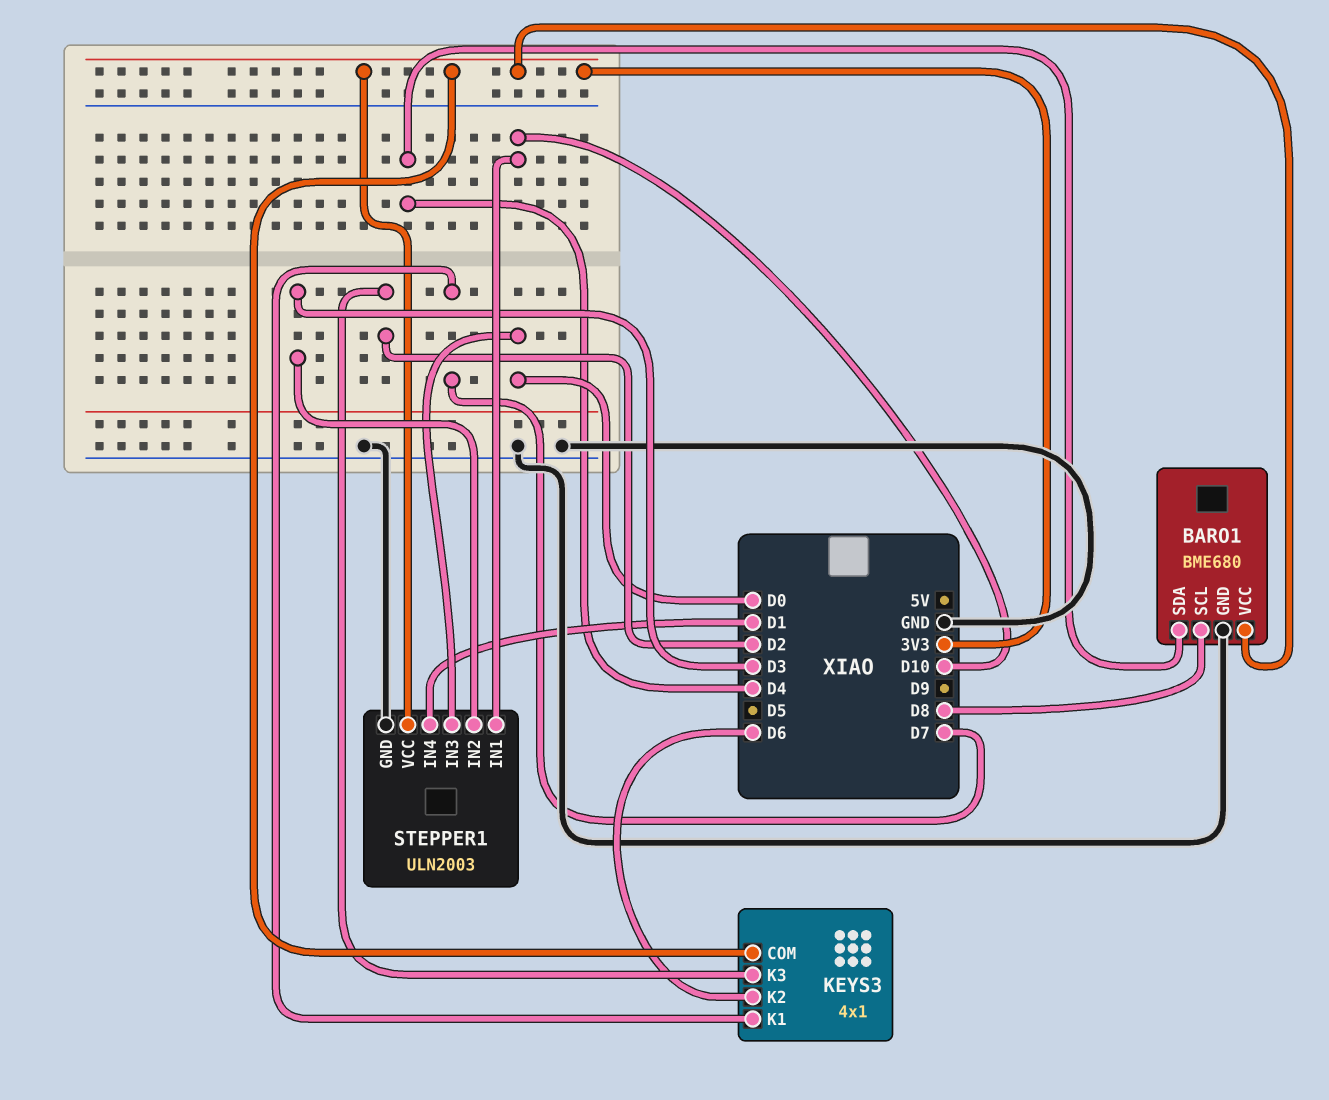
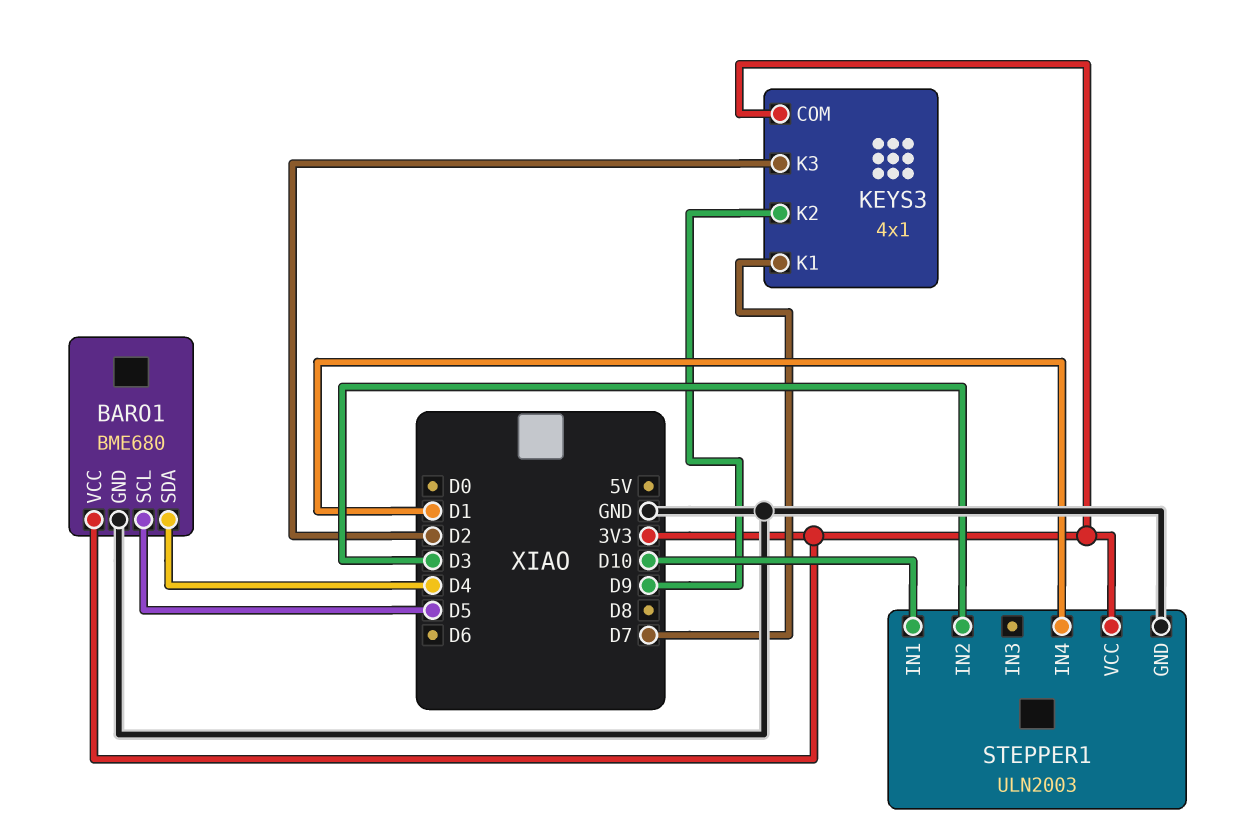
BARO1 pin SCL: D8 -> D5
KEYS3 pin K2: D6 -> D9
STEPPER1 pin IN3: D0 -> none

